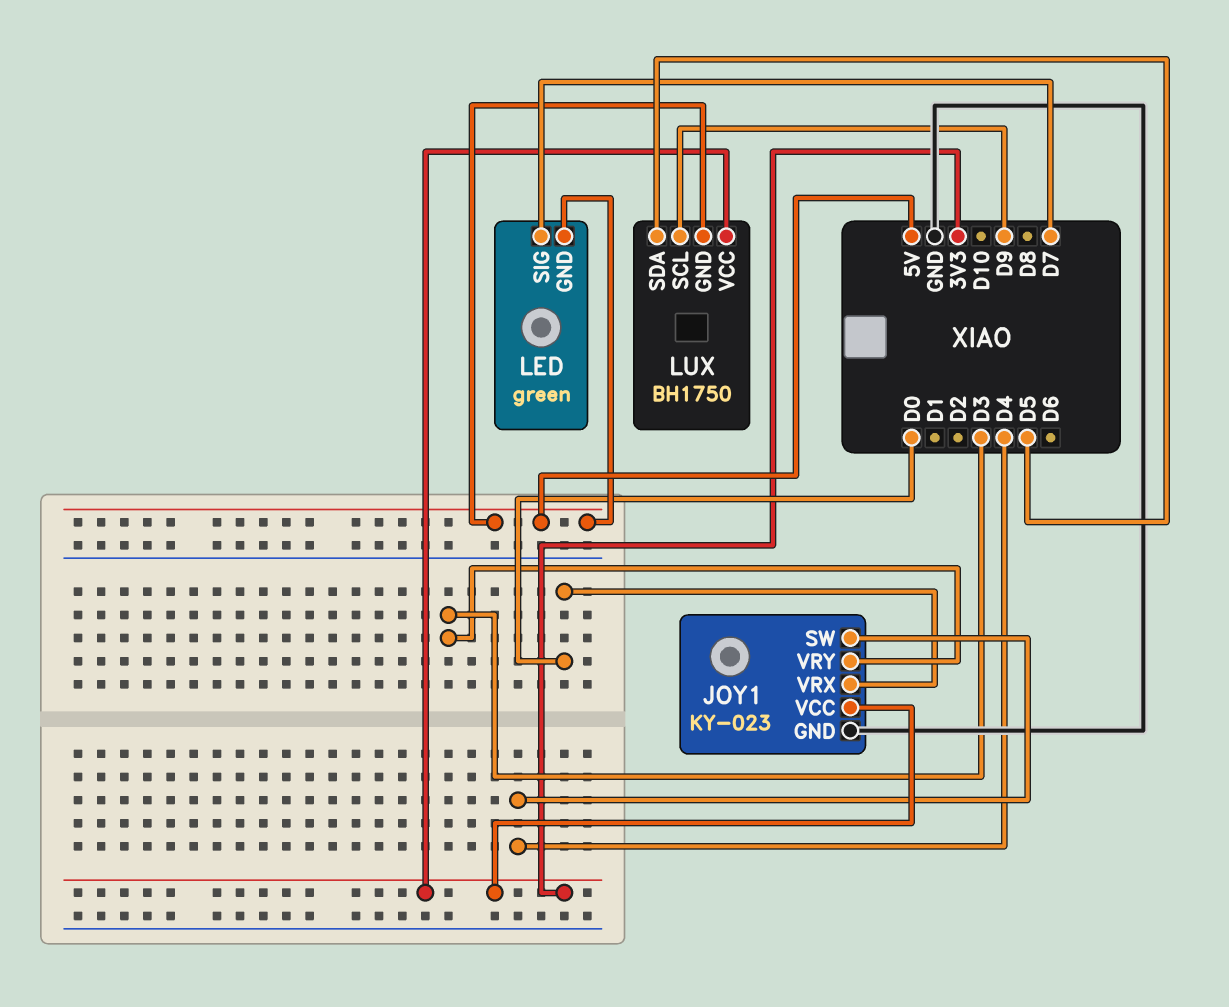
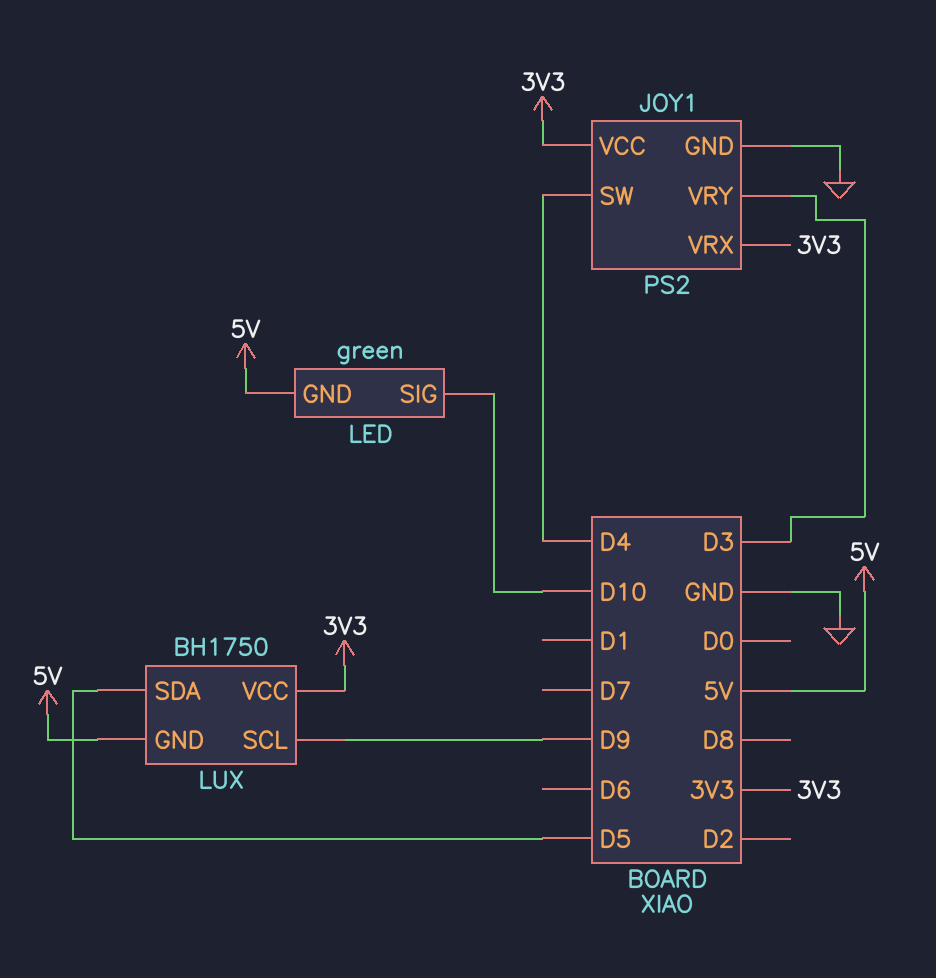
JOY1: KY-023 -> PS2
JOY1 pin VRX: D0 -> 3V3
LED pin SIG: D7 -> D10

